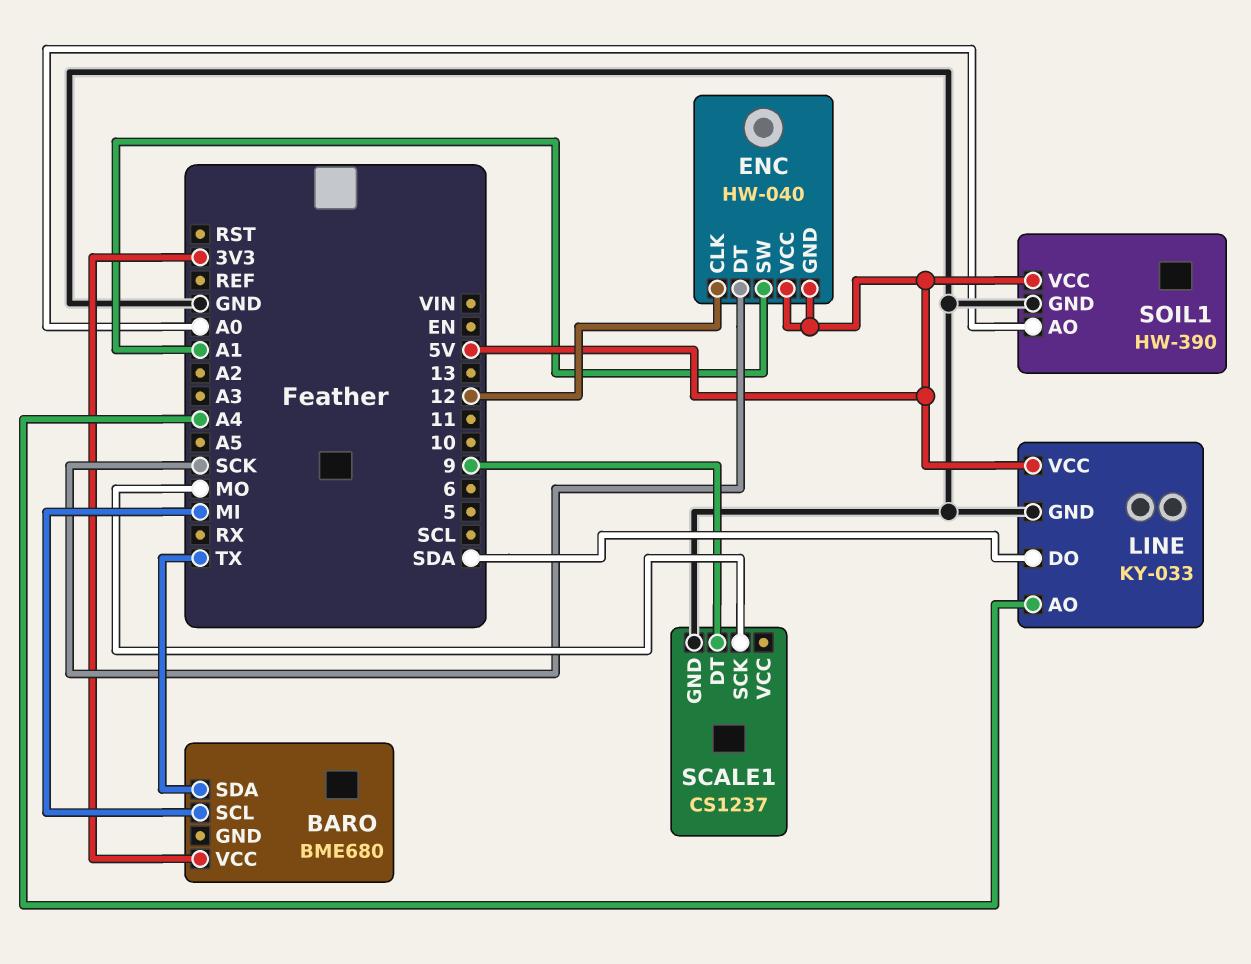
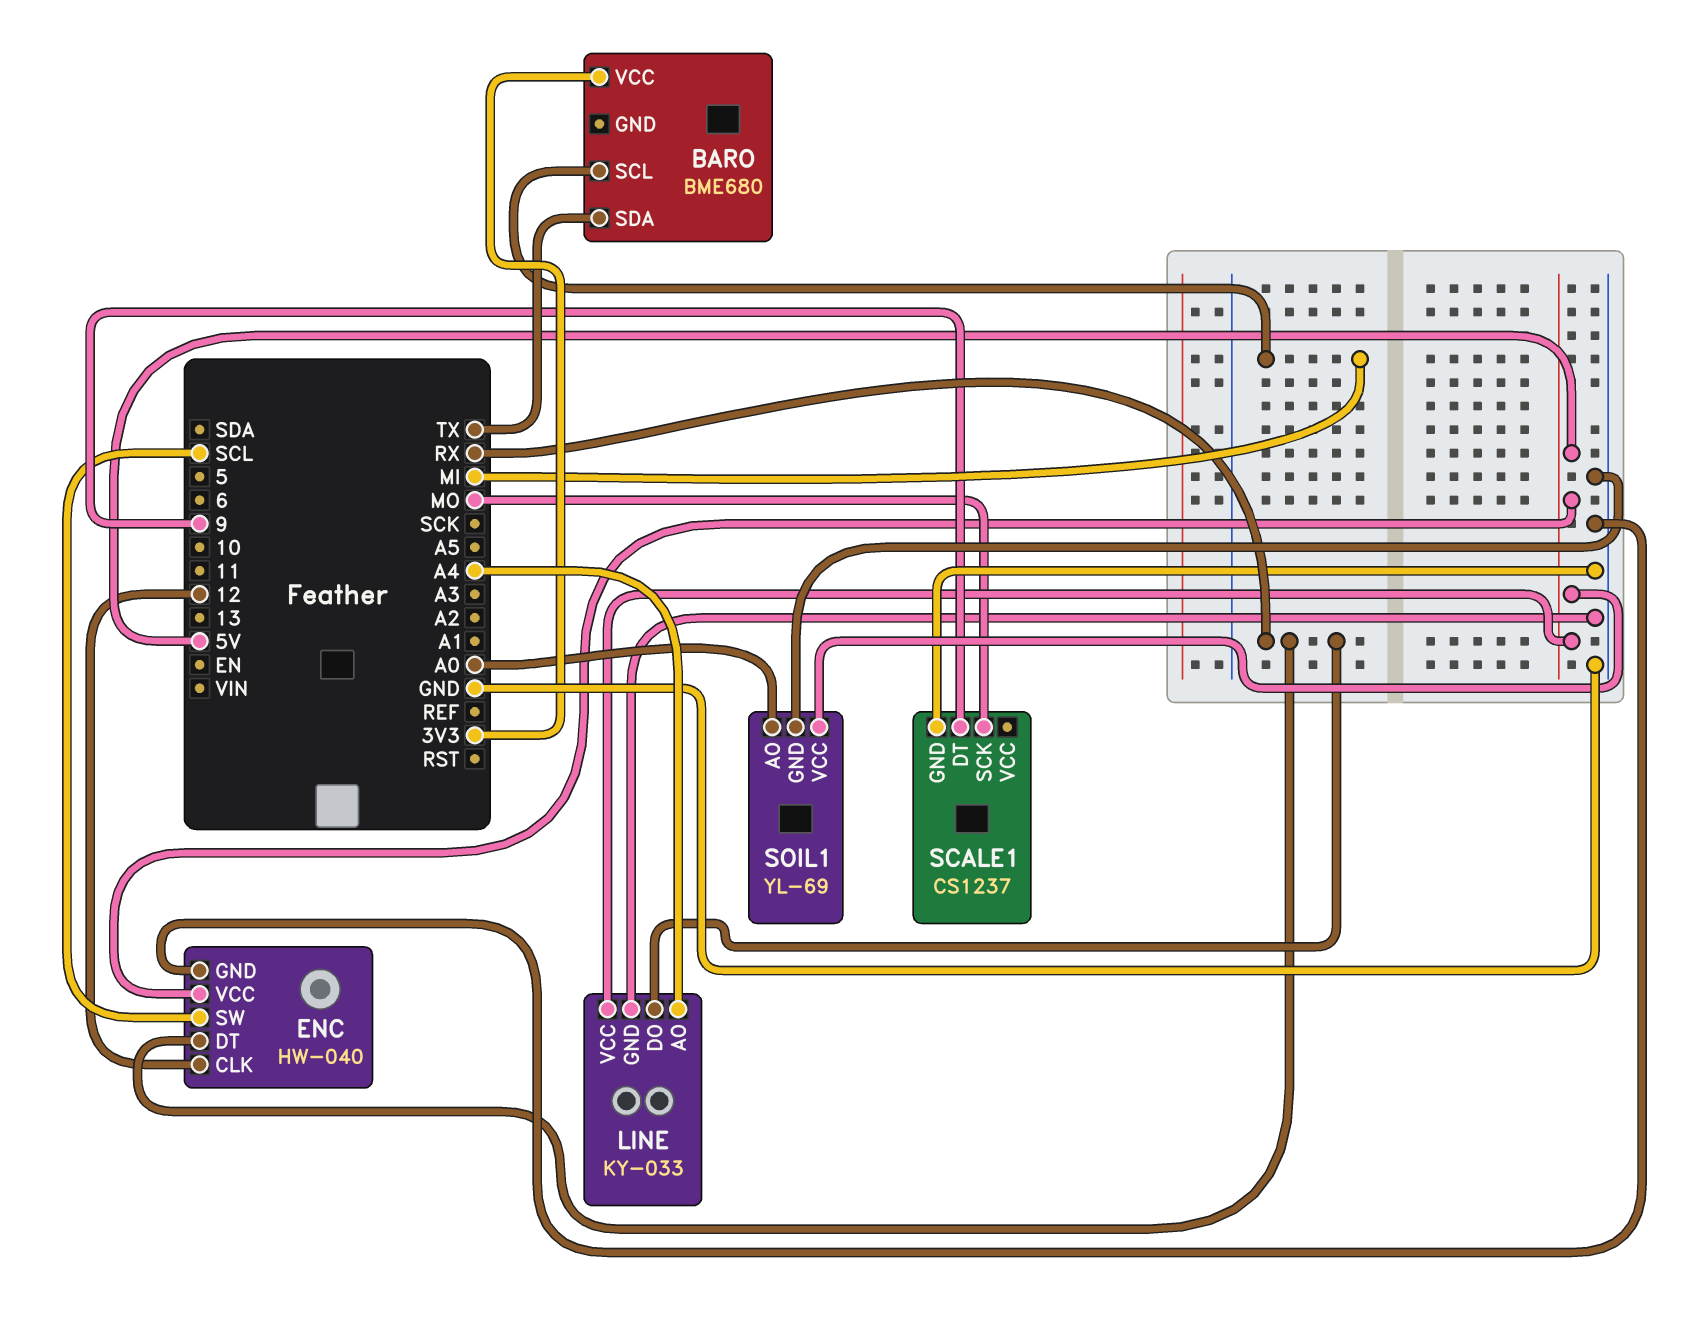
ENC pin DT: SCK -> RX
ENC pin GND: 5V -> GND
ENC pin SW: A1 -> SCL
LINE pin DO: SDA -> RX
SOIL1: HW-390 -> YL-69

